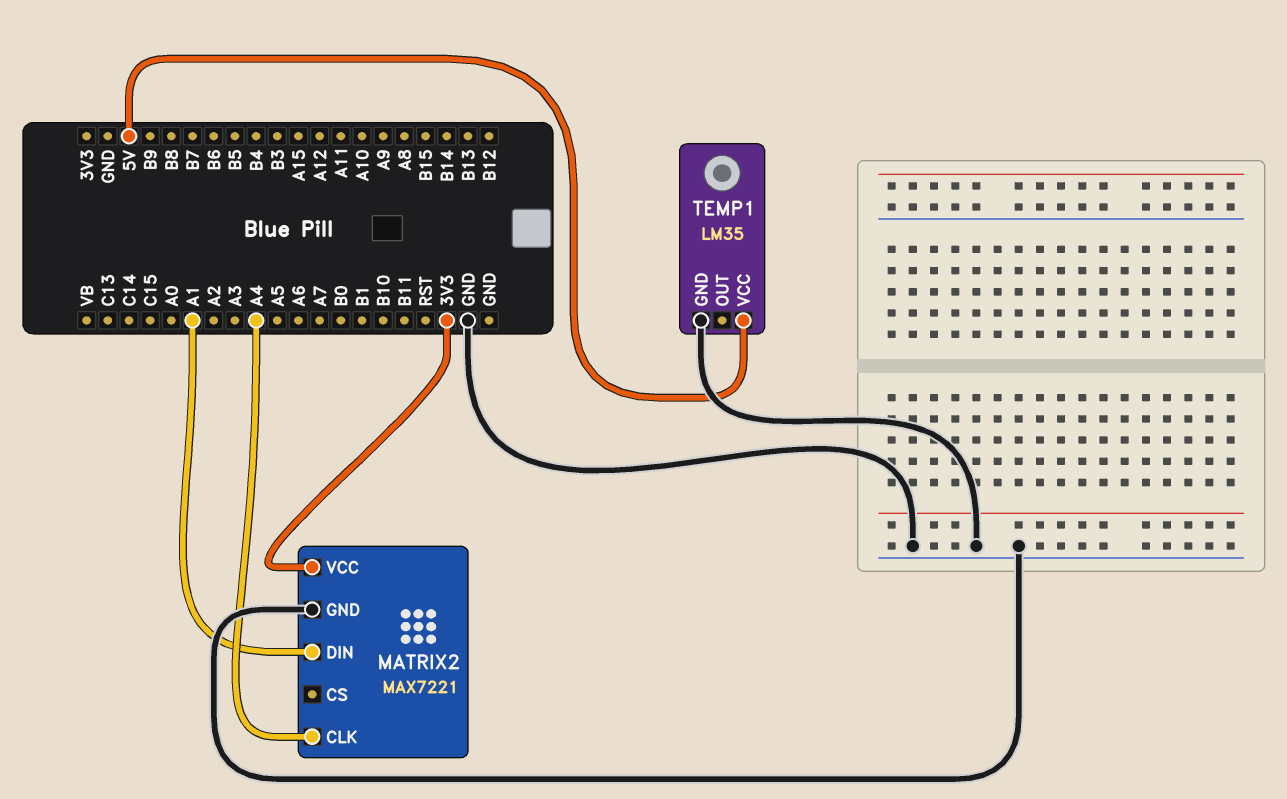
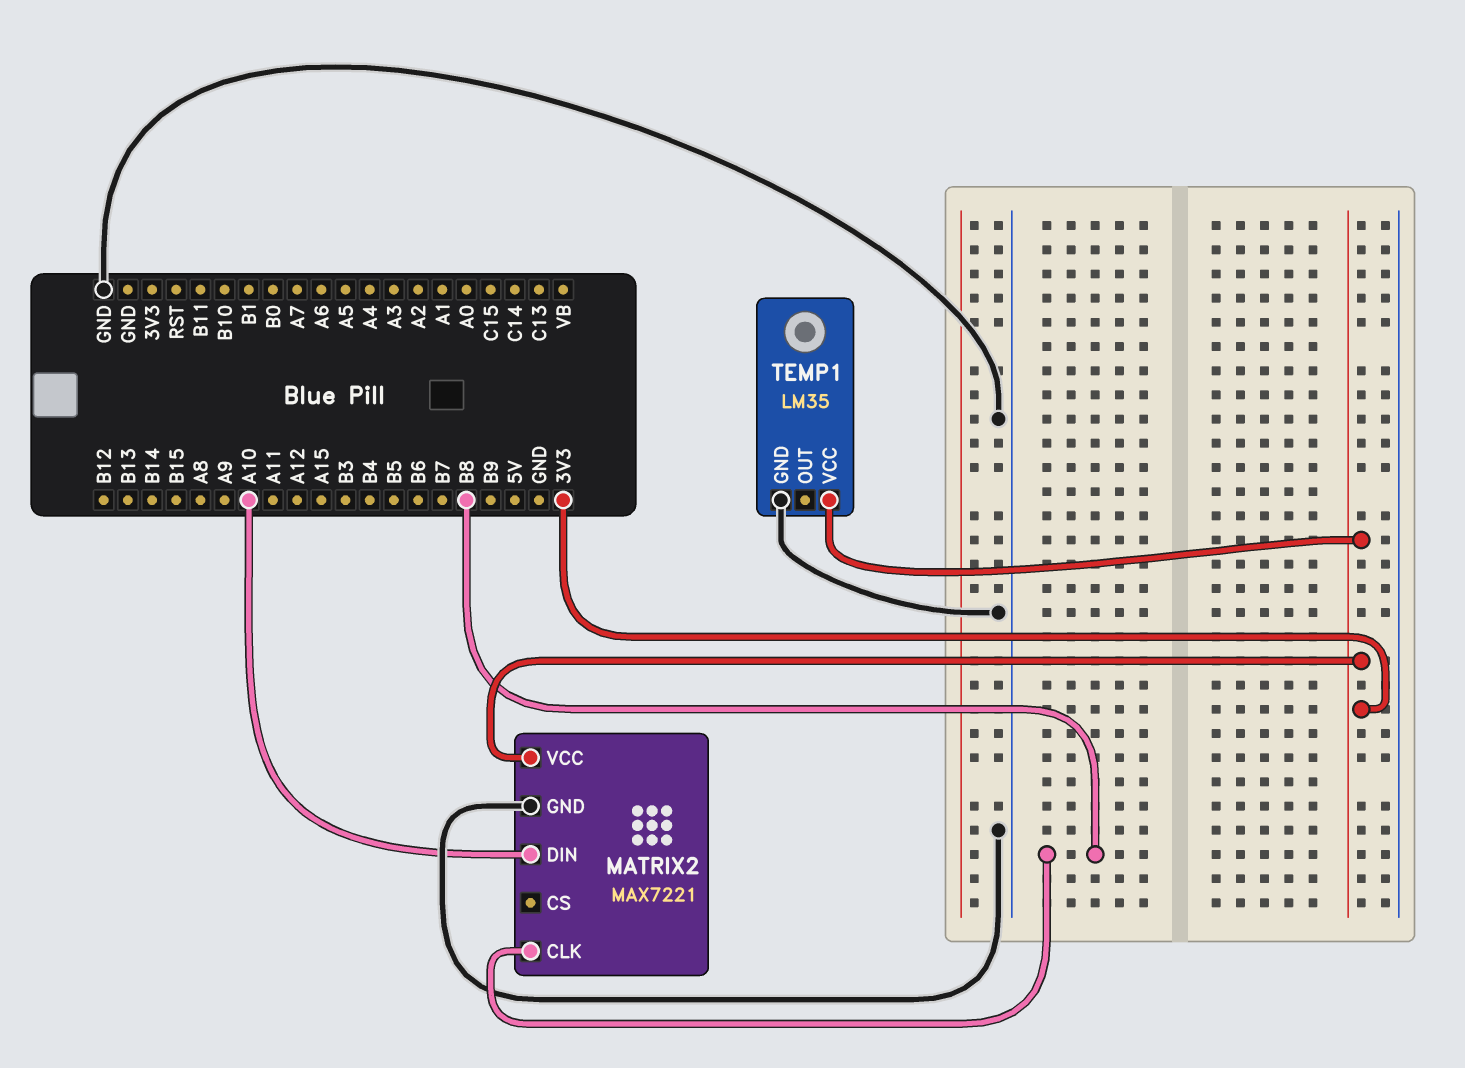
MATRIX2 pin CLK: A4 -> B8
MATRIX2 pin DIN: A1 -> A10
TEMP1 pin VCC: 5V -> 3V3

